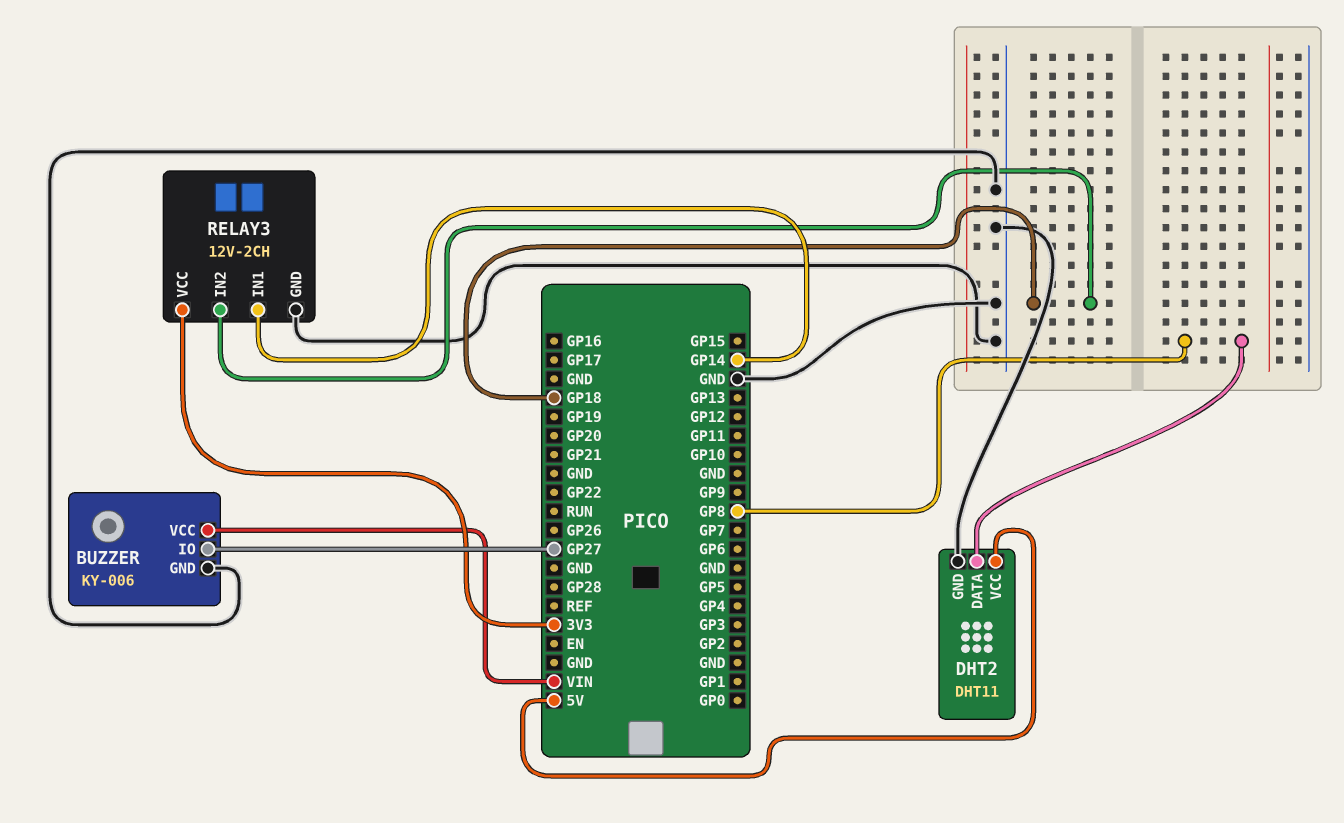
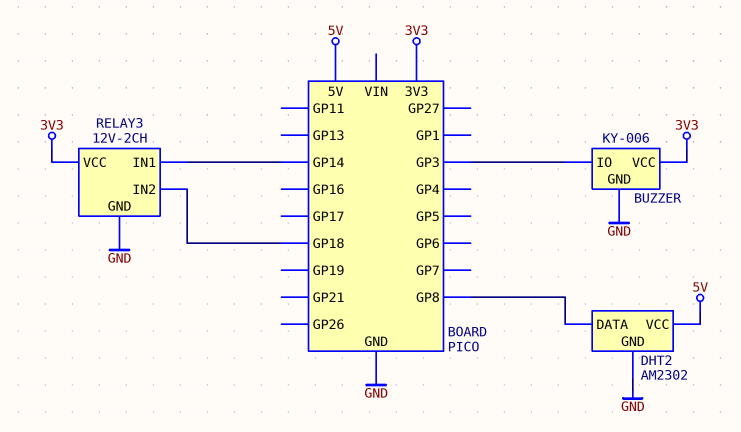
BUZZER pin IO: GP27 -> GP3
BUZZER pin VCC: VIN -> 3V3
DHT2: DHT11 -> AM2302

